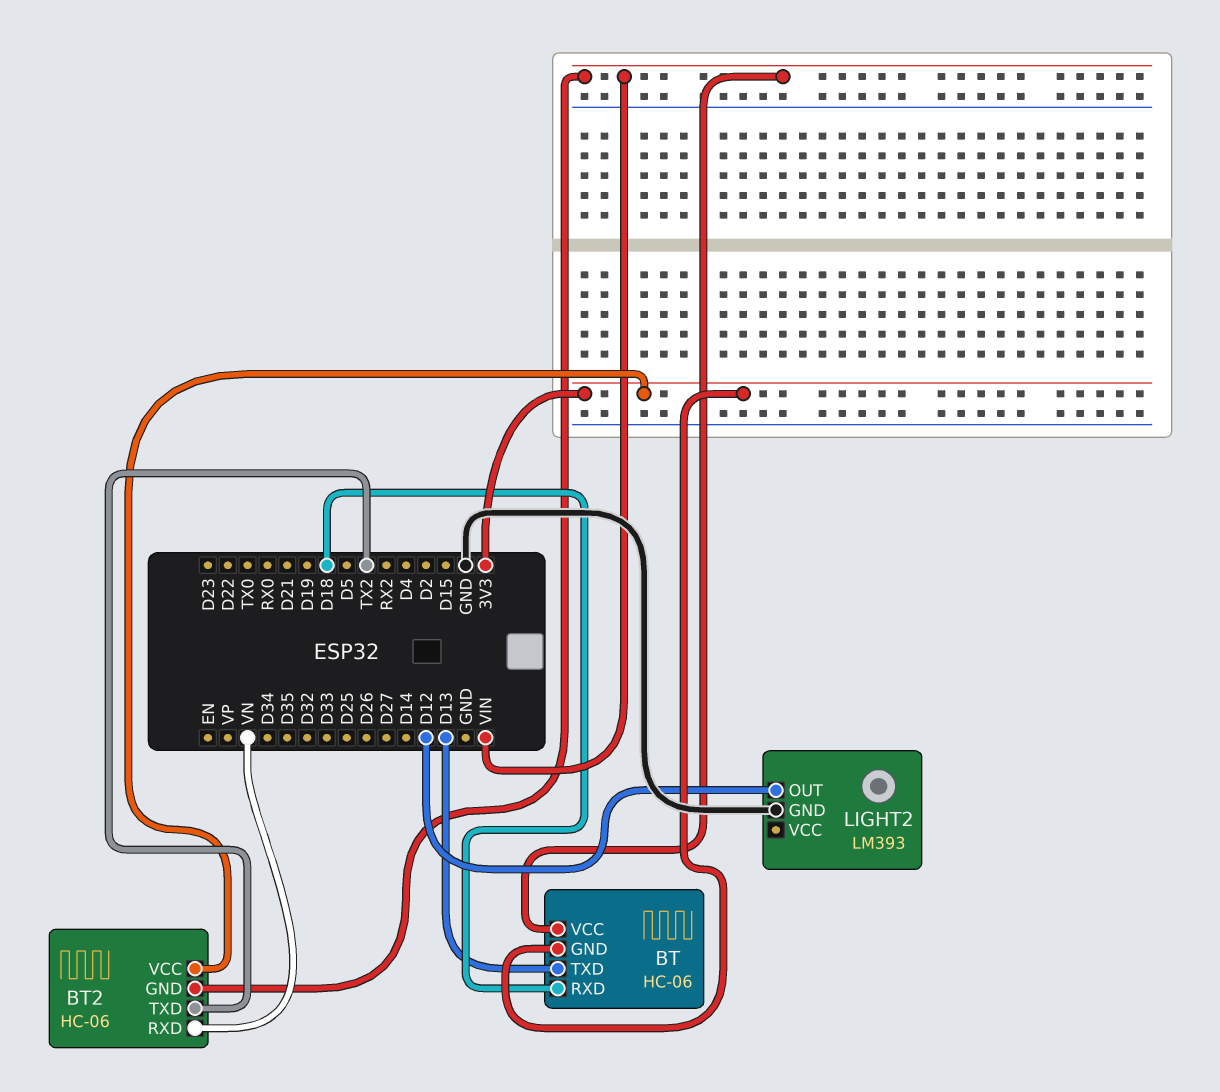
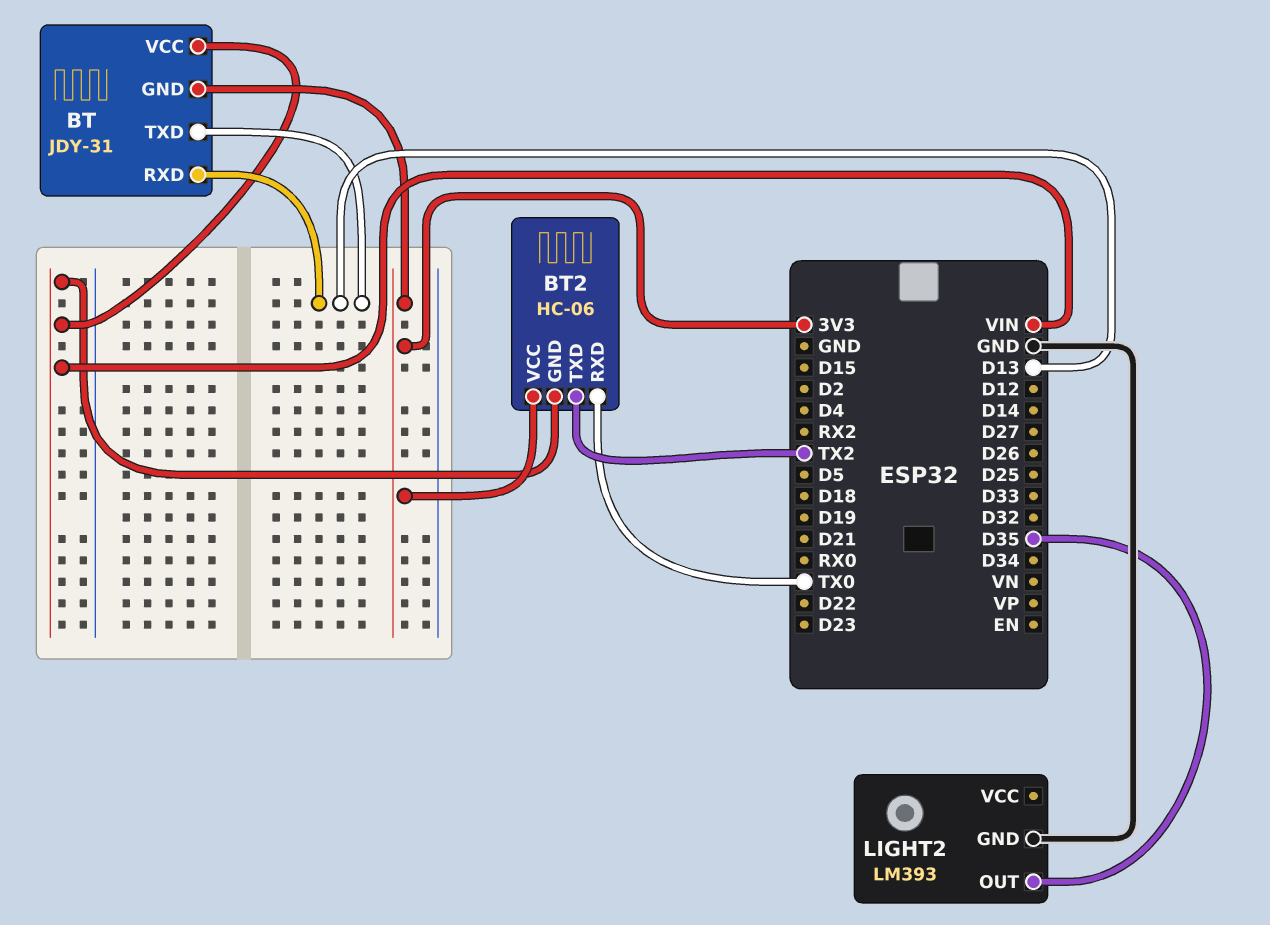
BT: HC-06 -> JDY-31
BT pin RXD: D18 -> D13
BT2 pin RXD: VN -> TX0
LIGHT2 pin OUT: D12 -> D35

